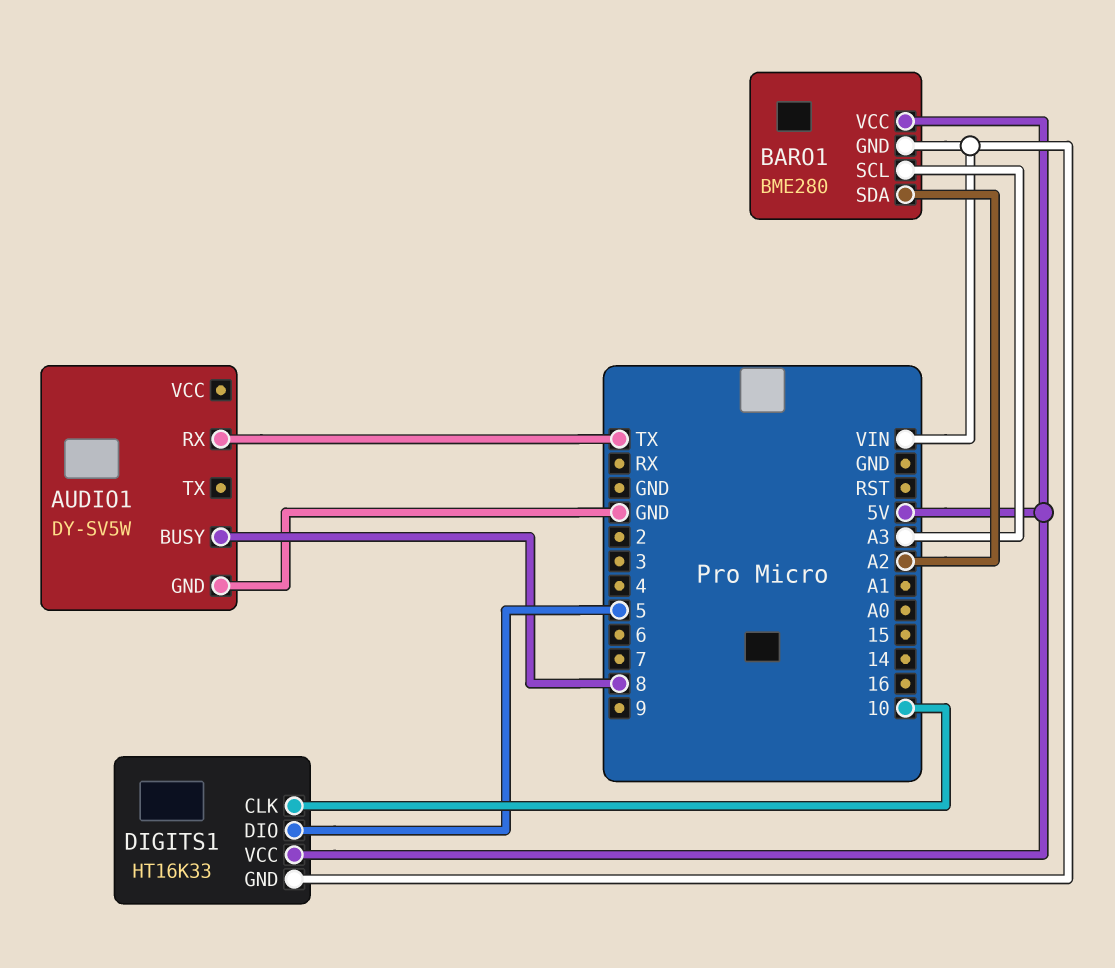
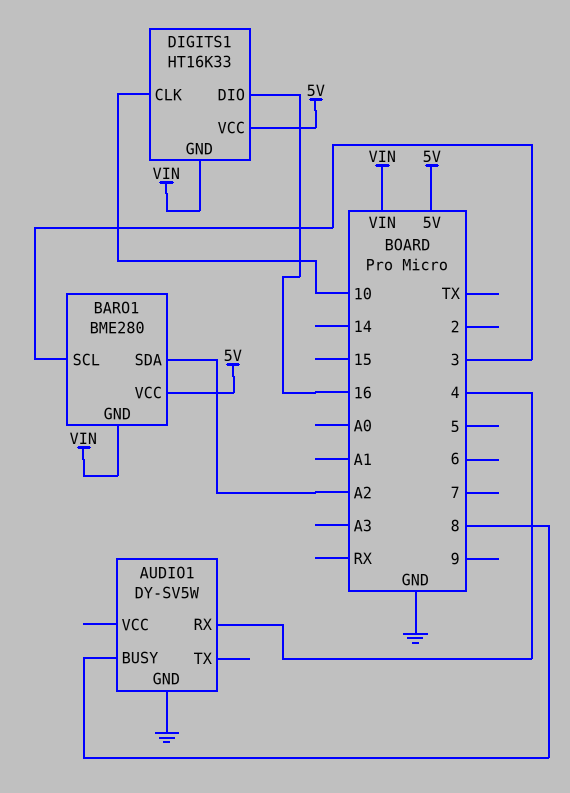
AUDIO1 pin RX: TX -> 4
BARO1 pin SCL: A3 -> 3
DIGITS1 pin DIO: 5 -> 16

